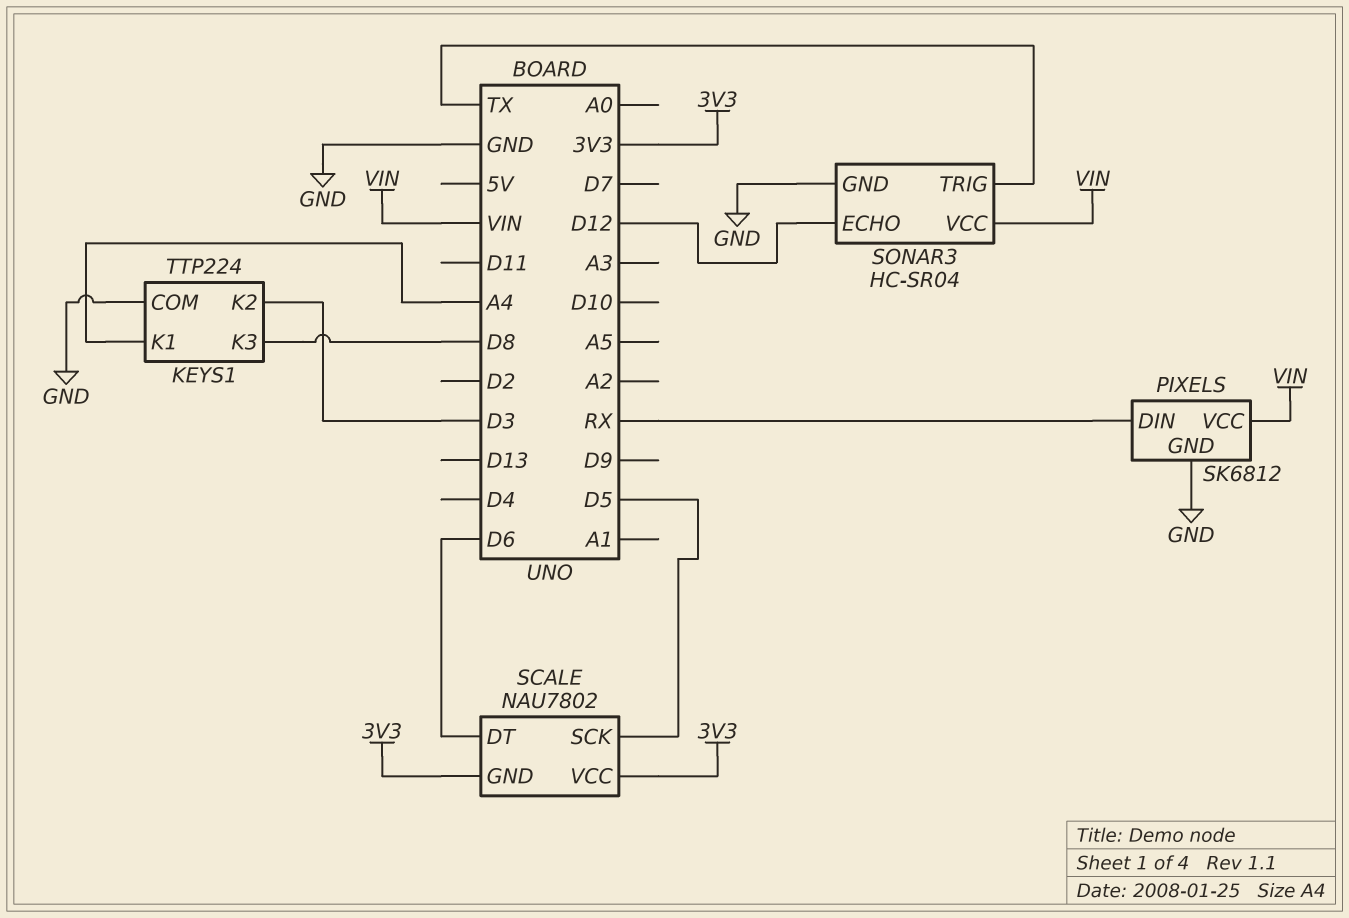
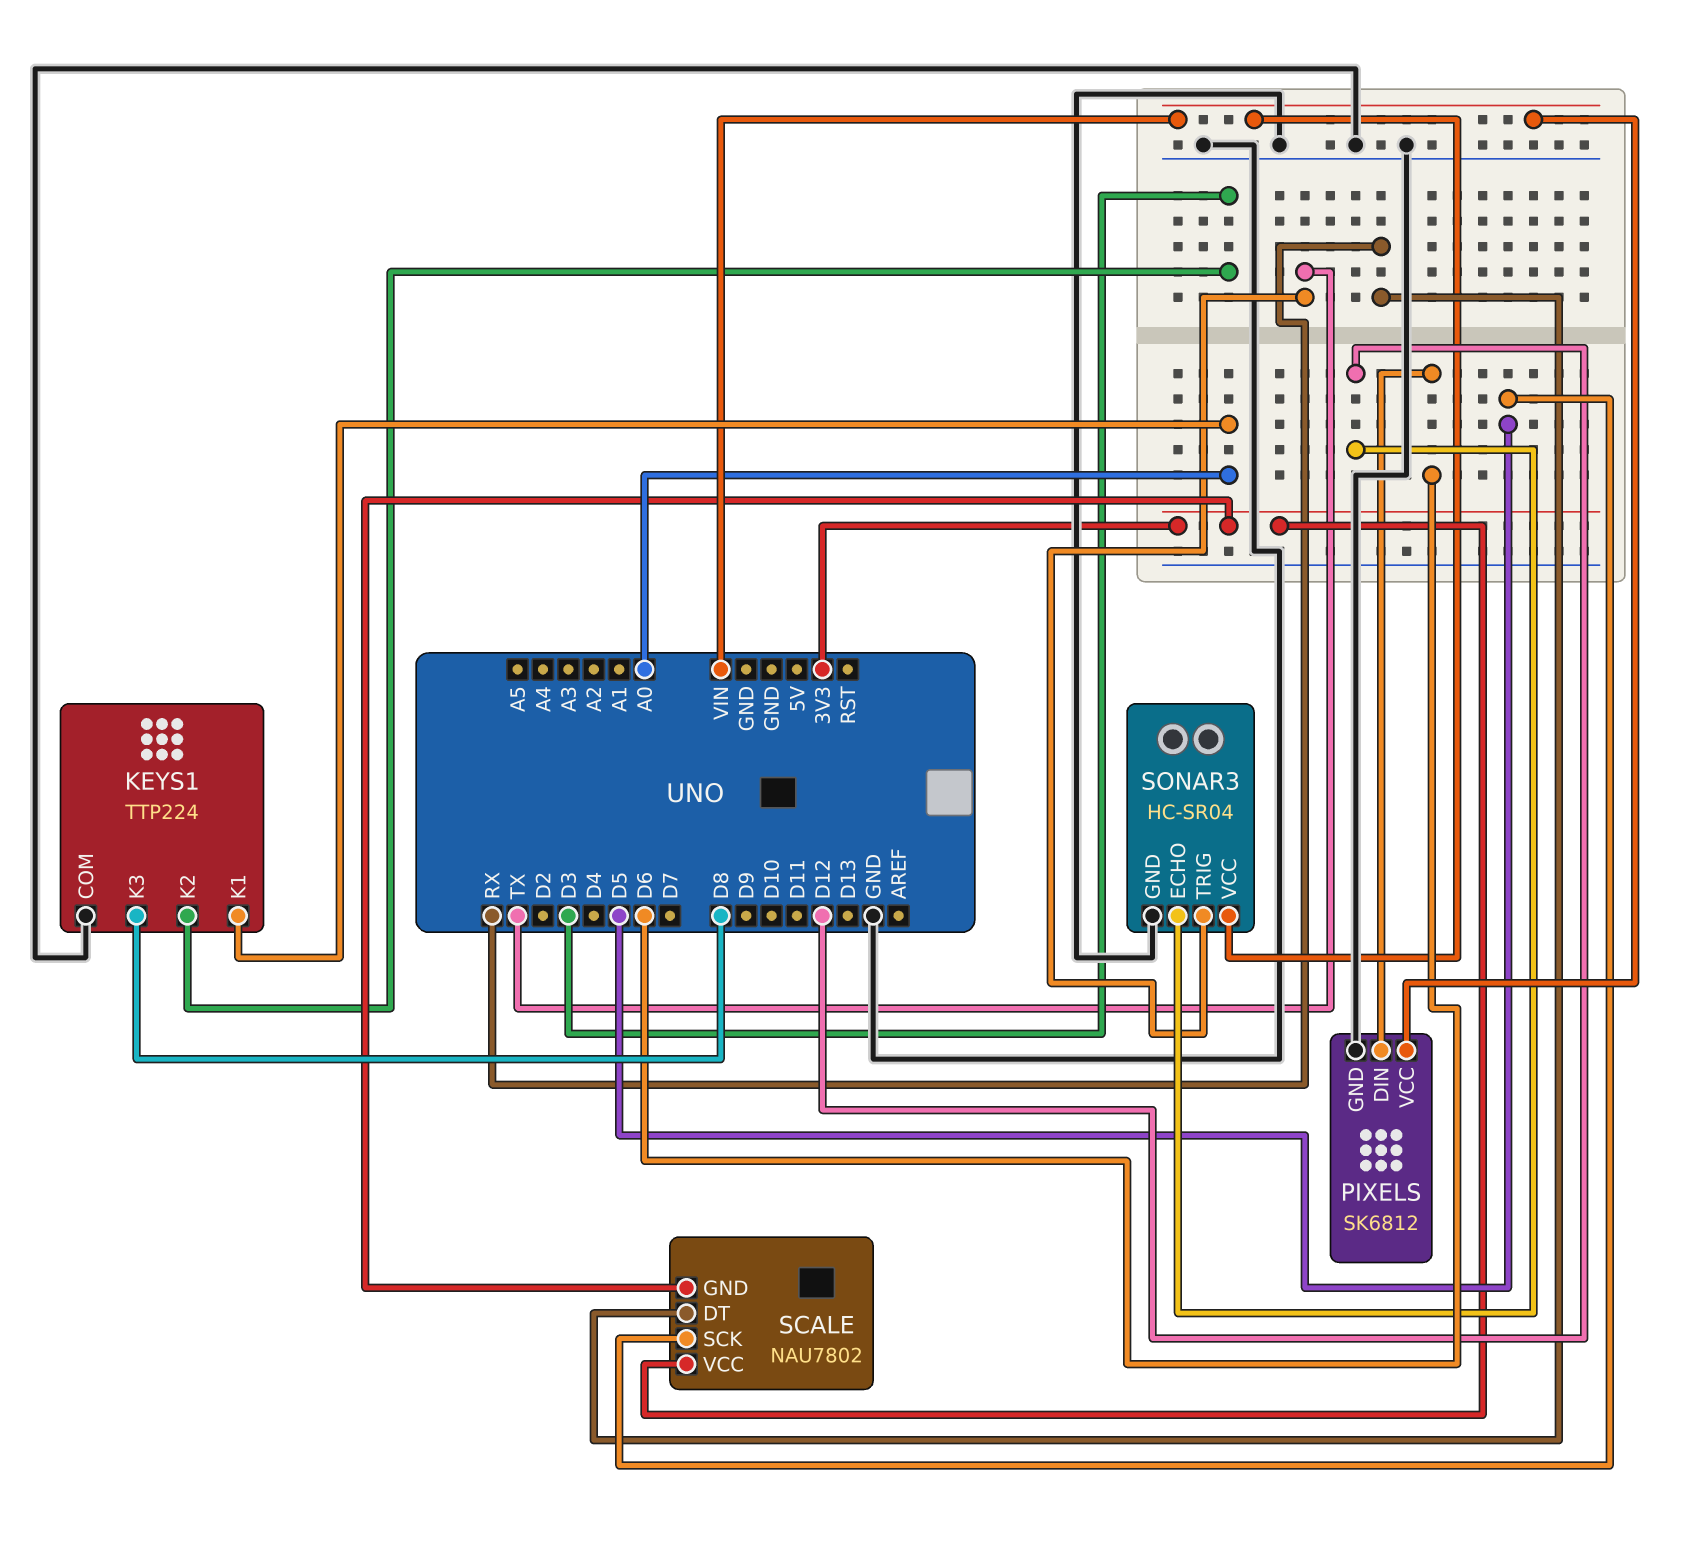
KEYS1 pin K1: A4 -> A0
PIXELS pin DIN: RX -> D6
SCALE pin DT: D6 -> RX

